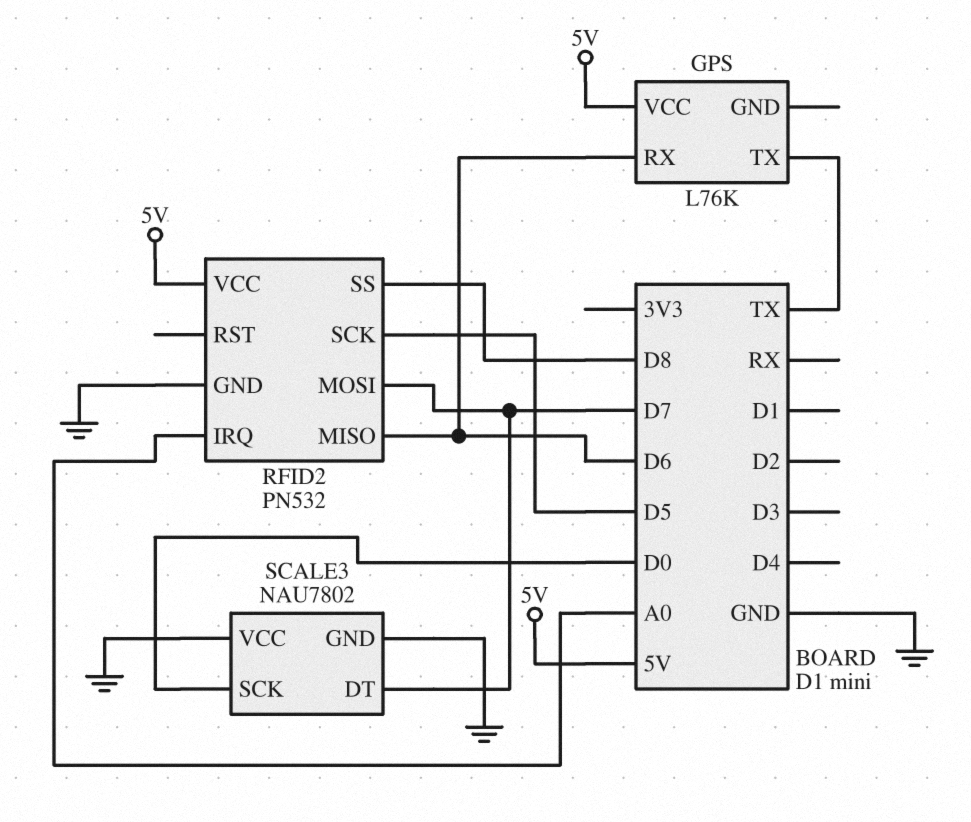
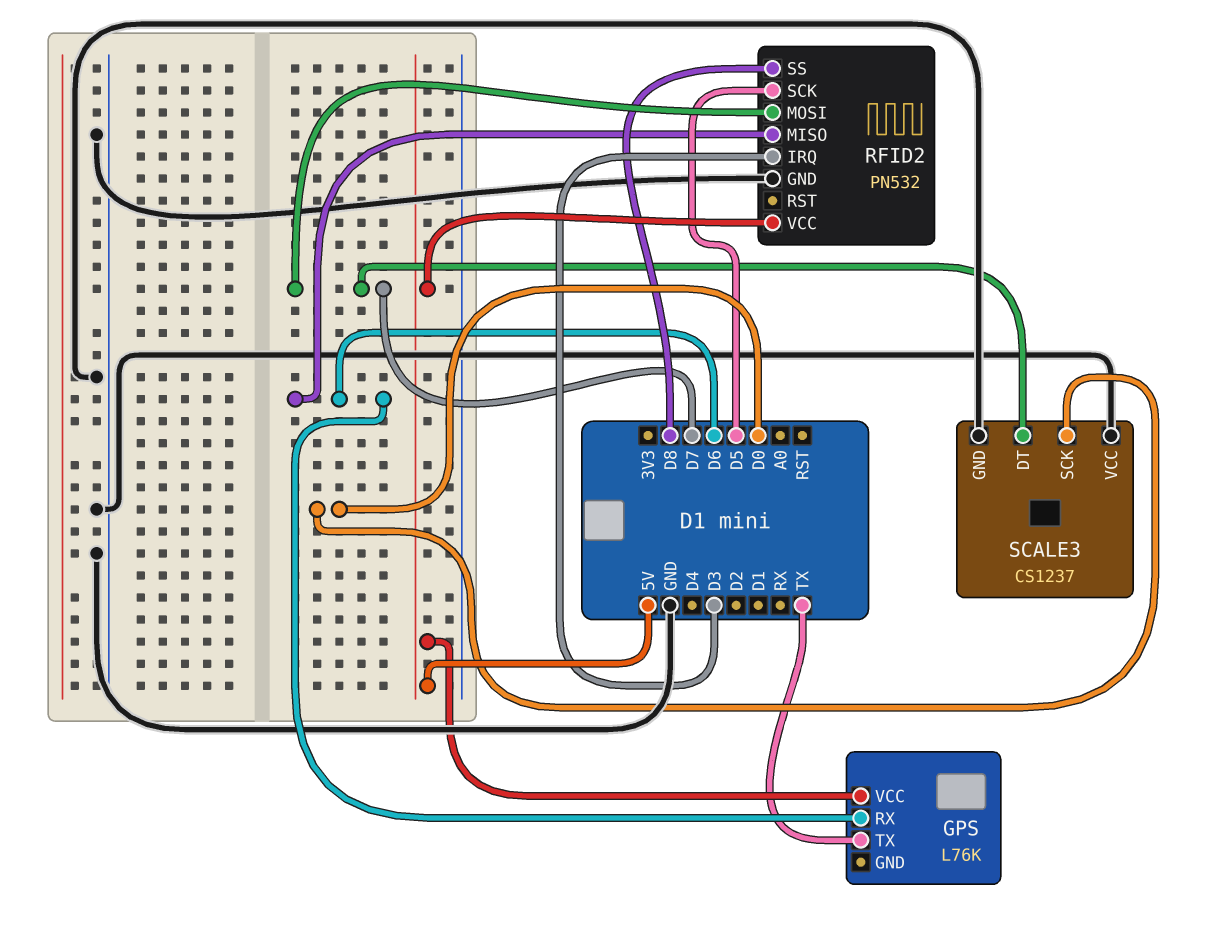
RFID2 pin IRQ: A0 -> D3
SCALE3: NAU7802 -> CS1237

